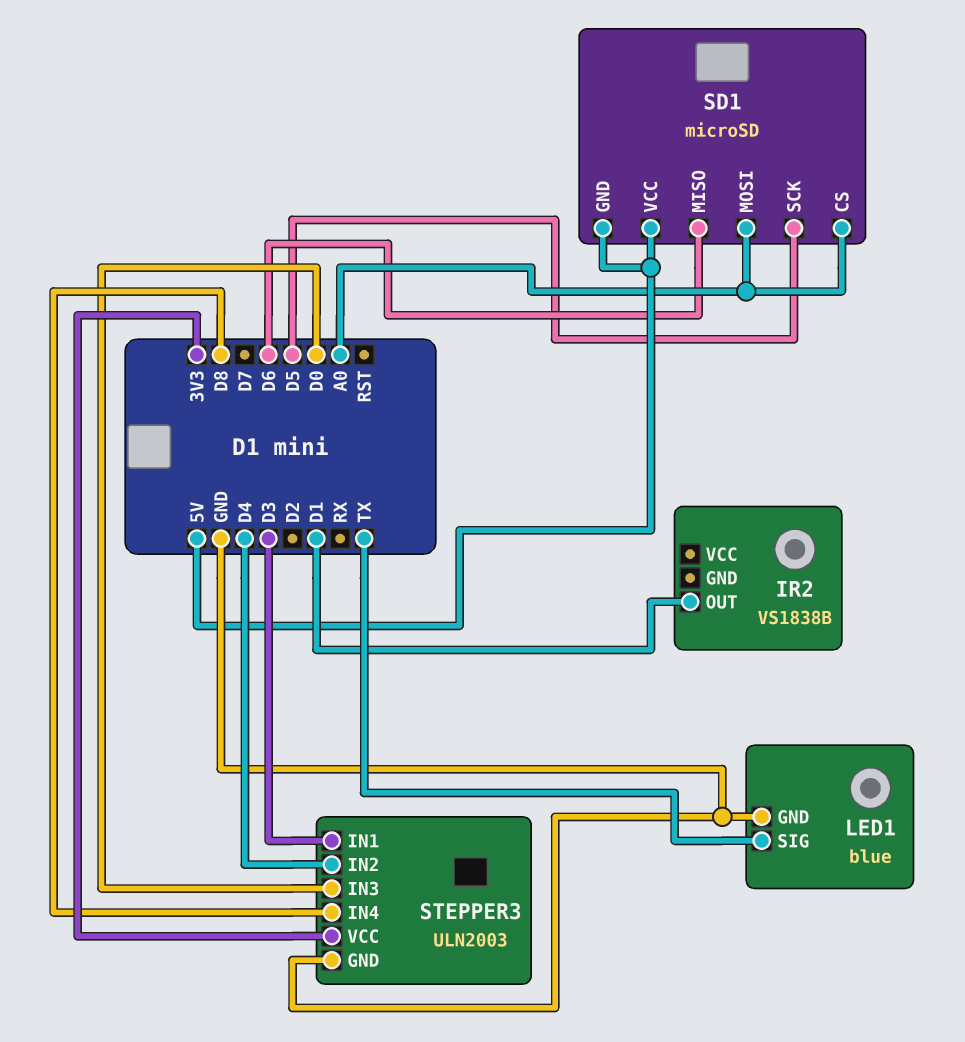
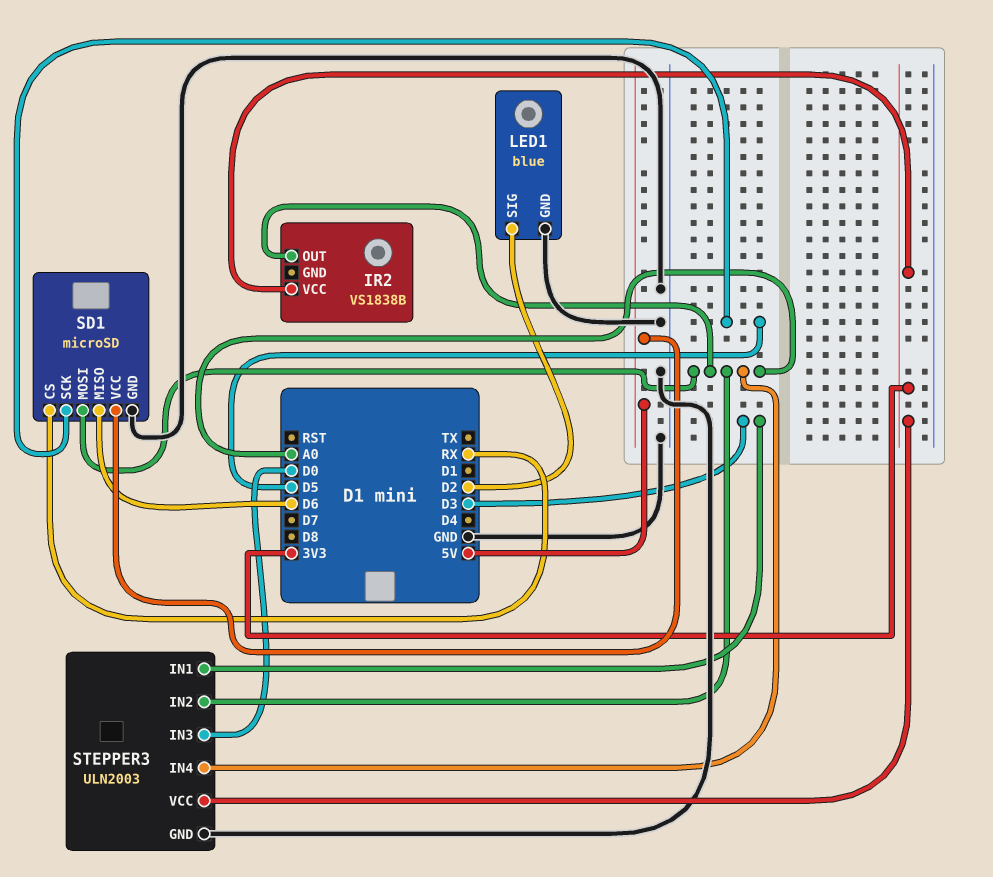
IR2 pin OUT: D1 -> A0
IR2 pin VCC: none -> 3V3
LED1 pin SIG: TX -> D2
SD1 pin CS: A0 -> RX
SD1 pin GND: 5V -> GND
STEPPER3 pin IN2: D4 -> A0
STEPPER3 pin IN4: D8 -> A0

